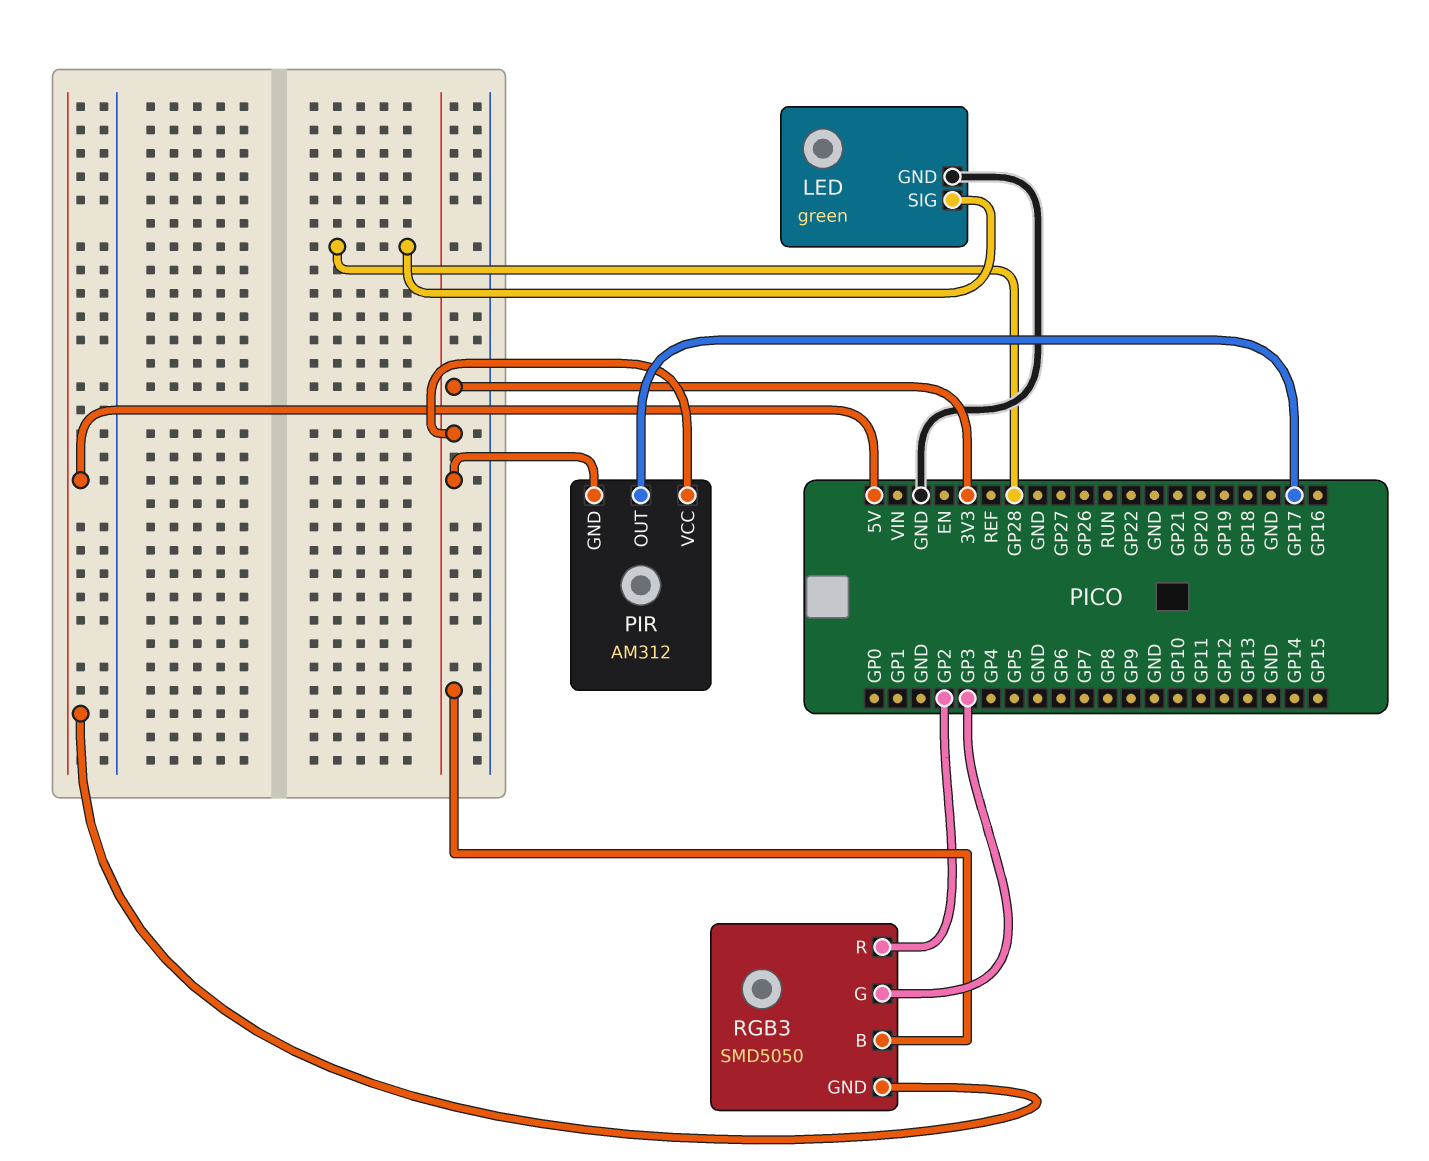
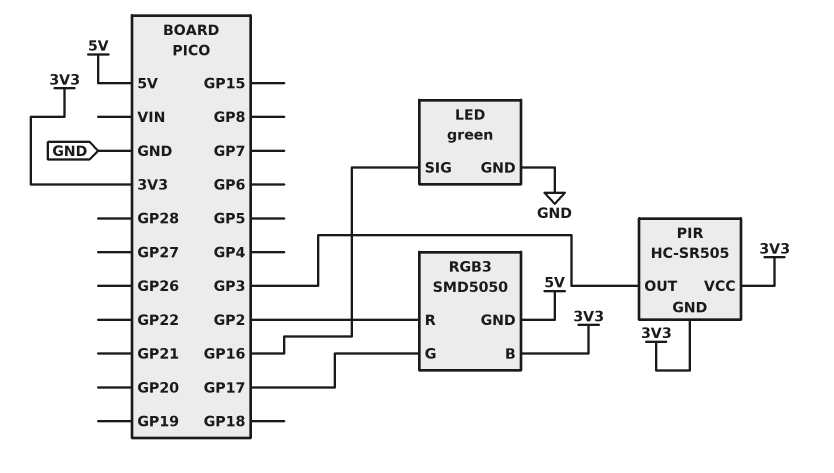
LED pin SIG: GP28 -> GP16
PIR: AM312 -> HC-SR505
PIR pin OUT: GP17 -> GP3
RGB3 pin G: GP3 -> GP17

